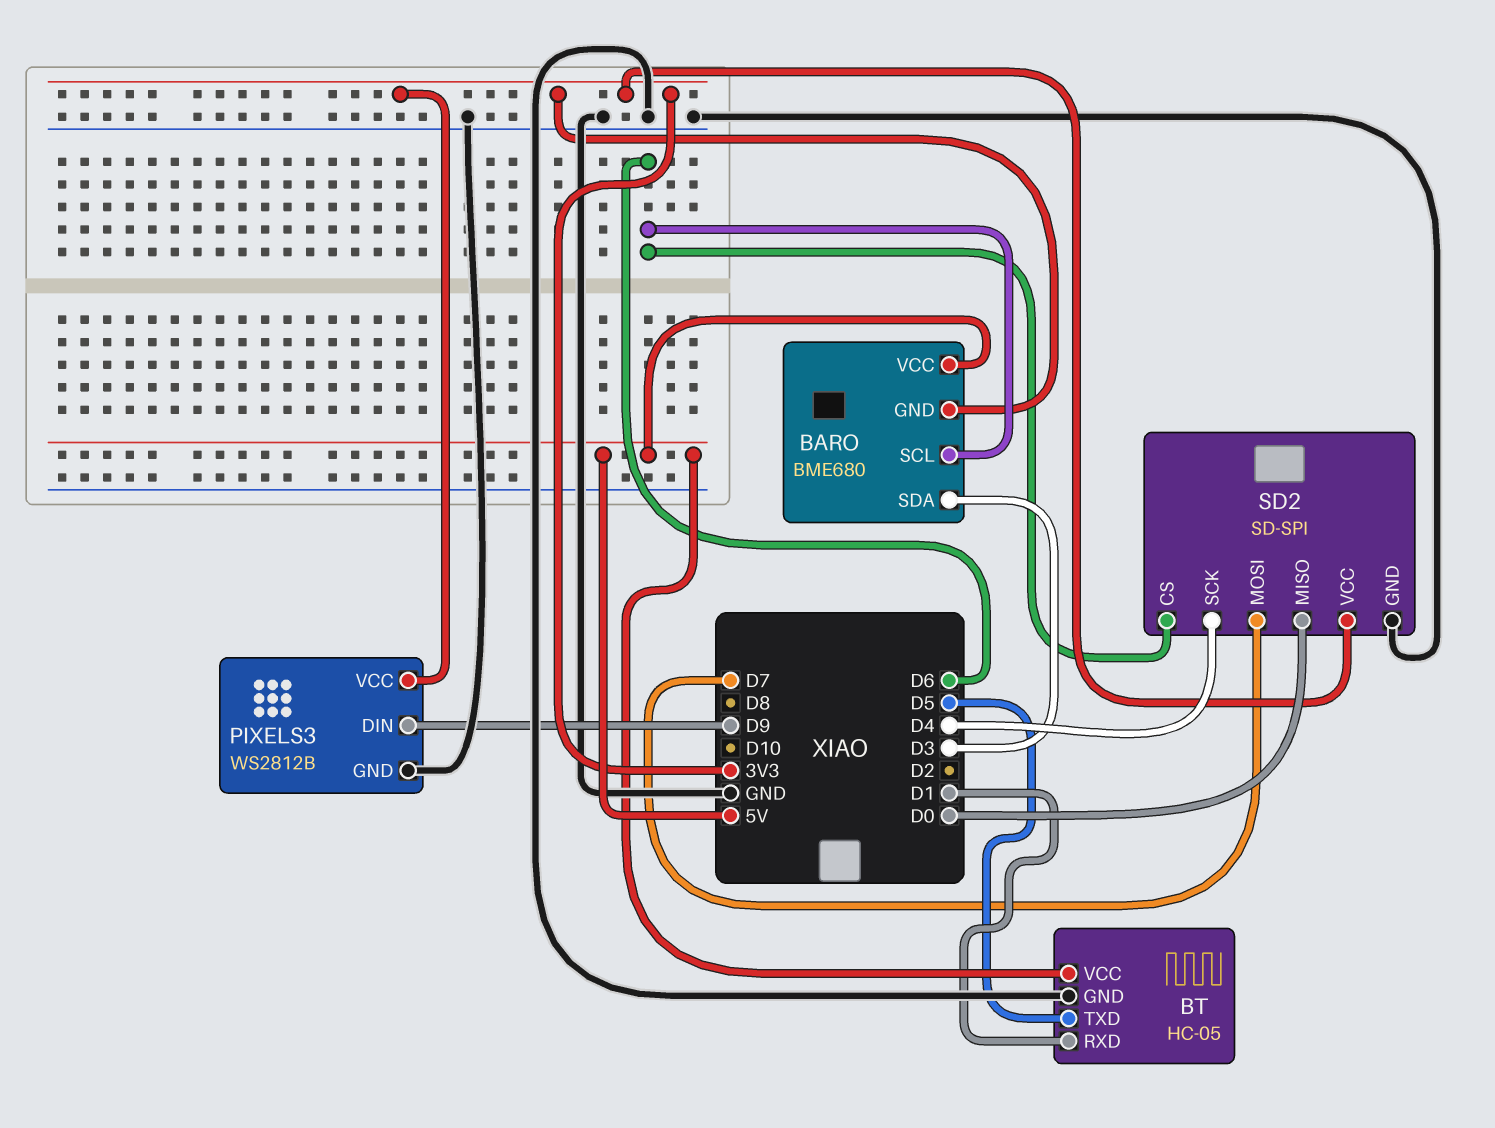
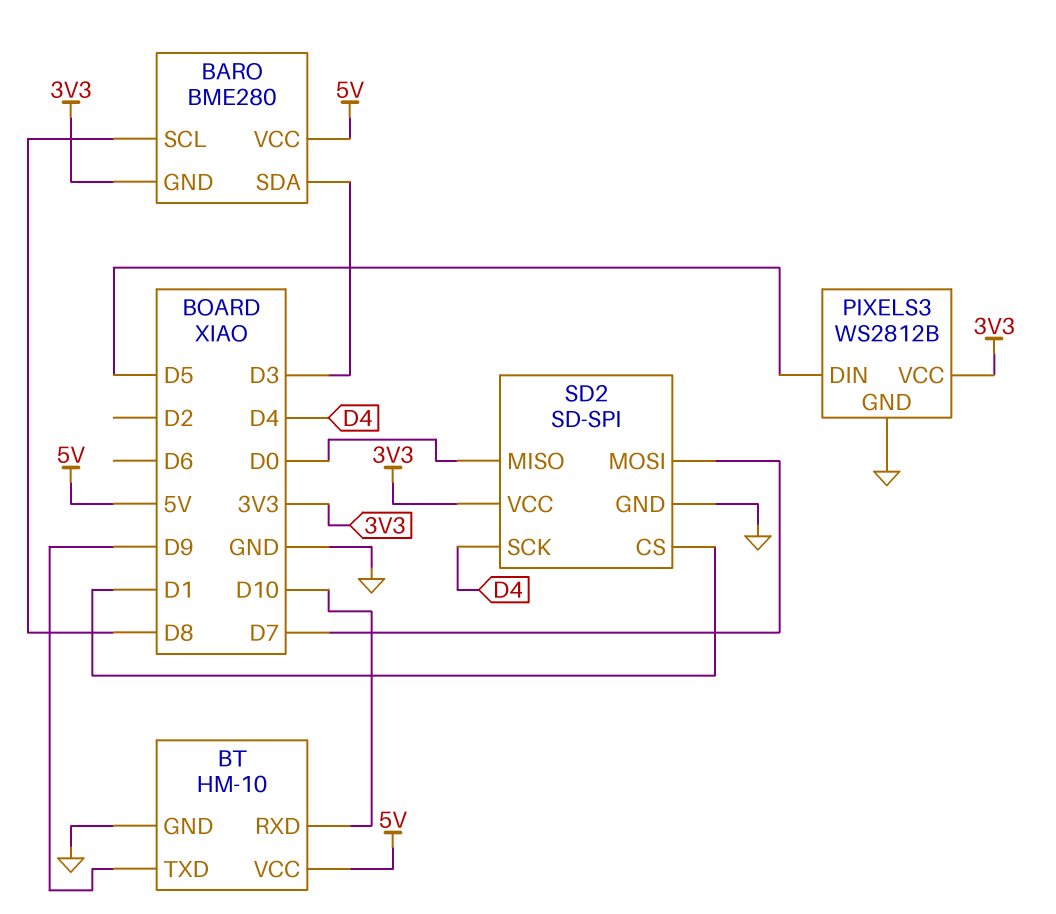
BARO: BME680 -> BME280
BARO pin SCL: D6 -> D8
BT: HC-05 -> HM-10
BT pin RXD: D1 -> D10
BT pin TXD: D5 -> D9
PIXELS3 pin DIN: D9 -> D5
SD2 pin CS: D6 -> D1

